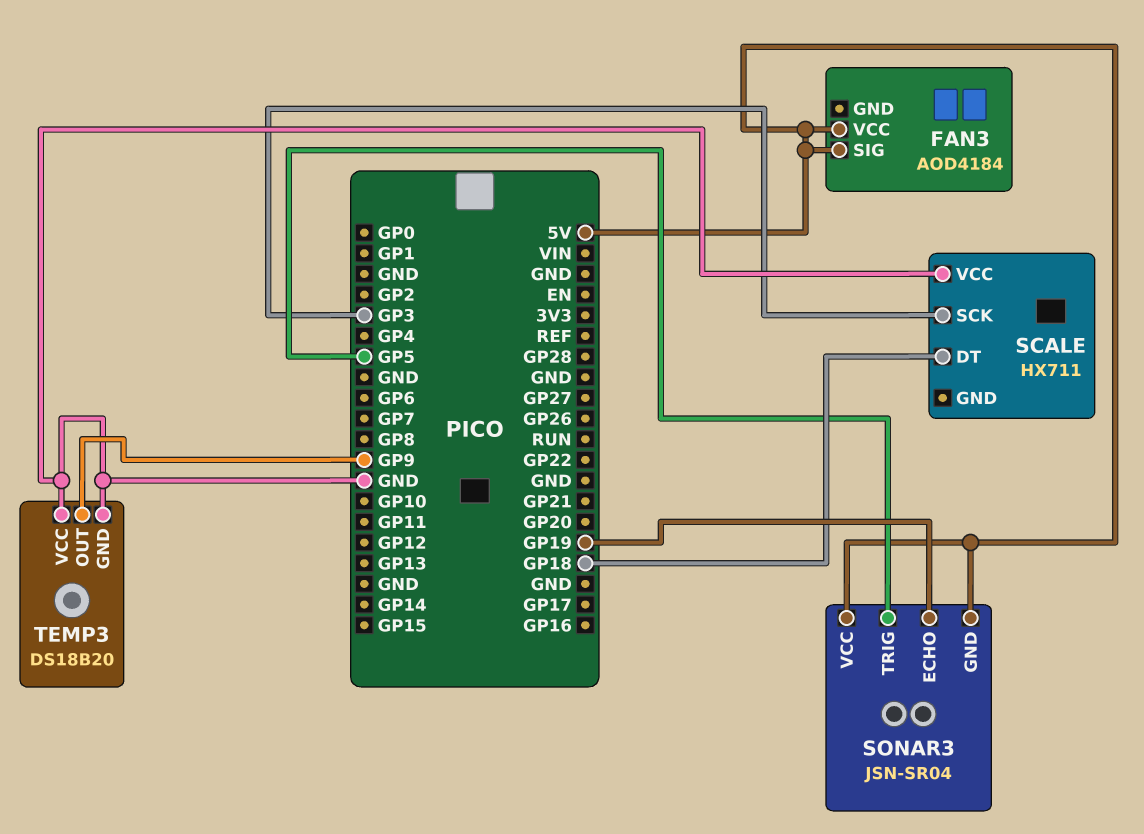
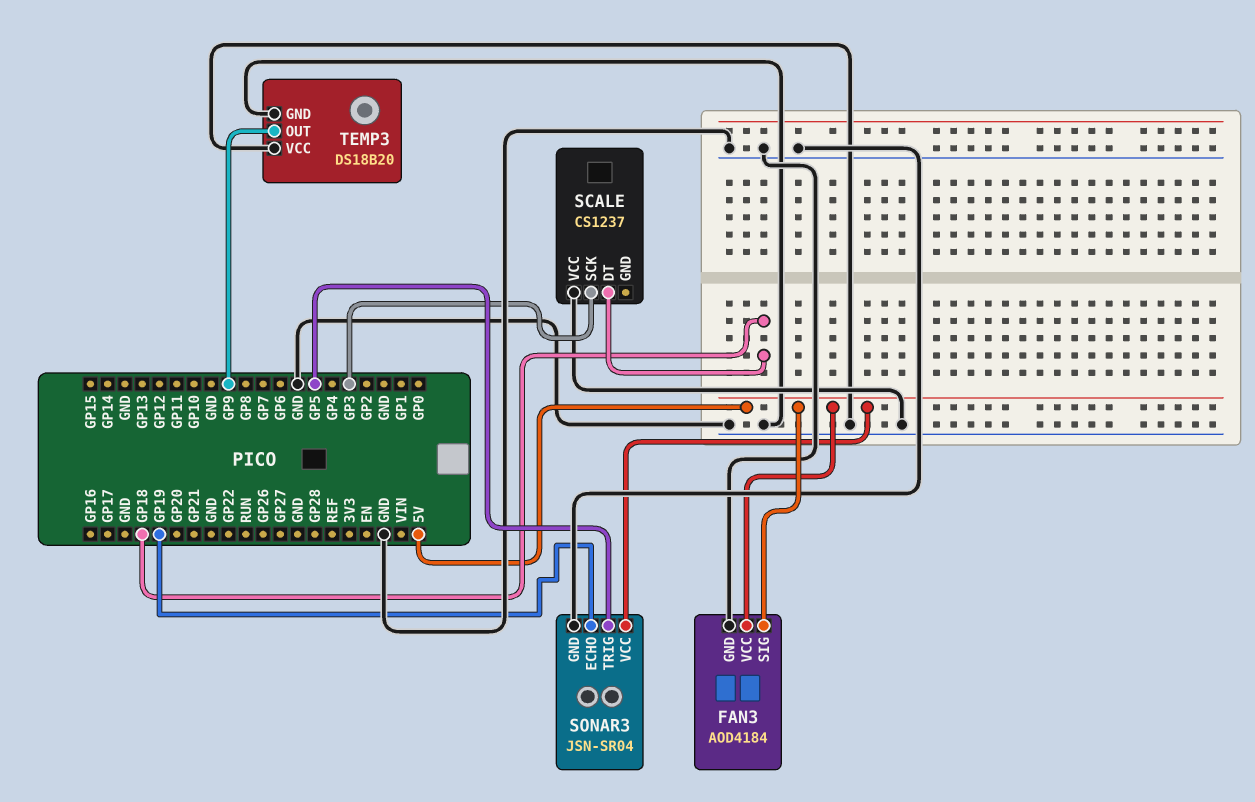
FAN3 pin GND: none -> GND
SCALE: HX711 -> CS1237
SONAR3 pin GND: 5V -> GND

